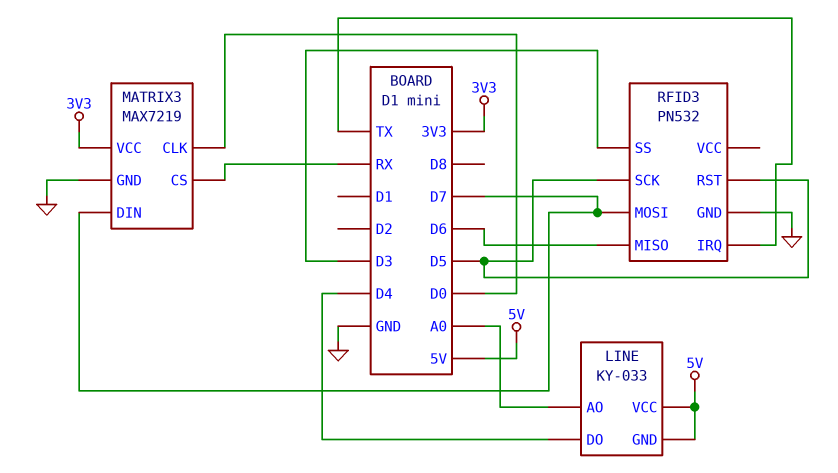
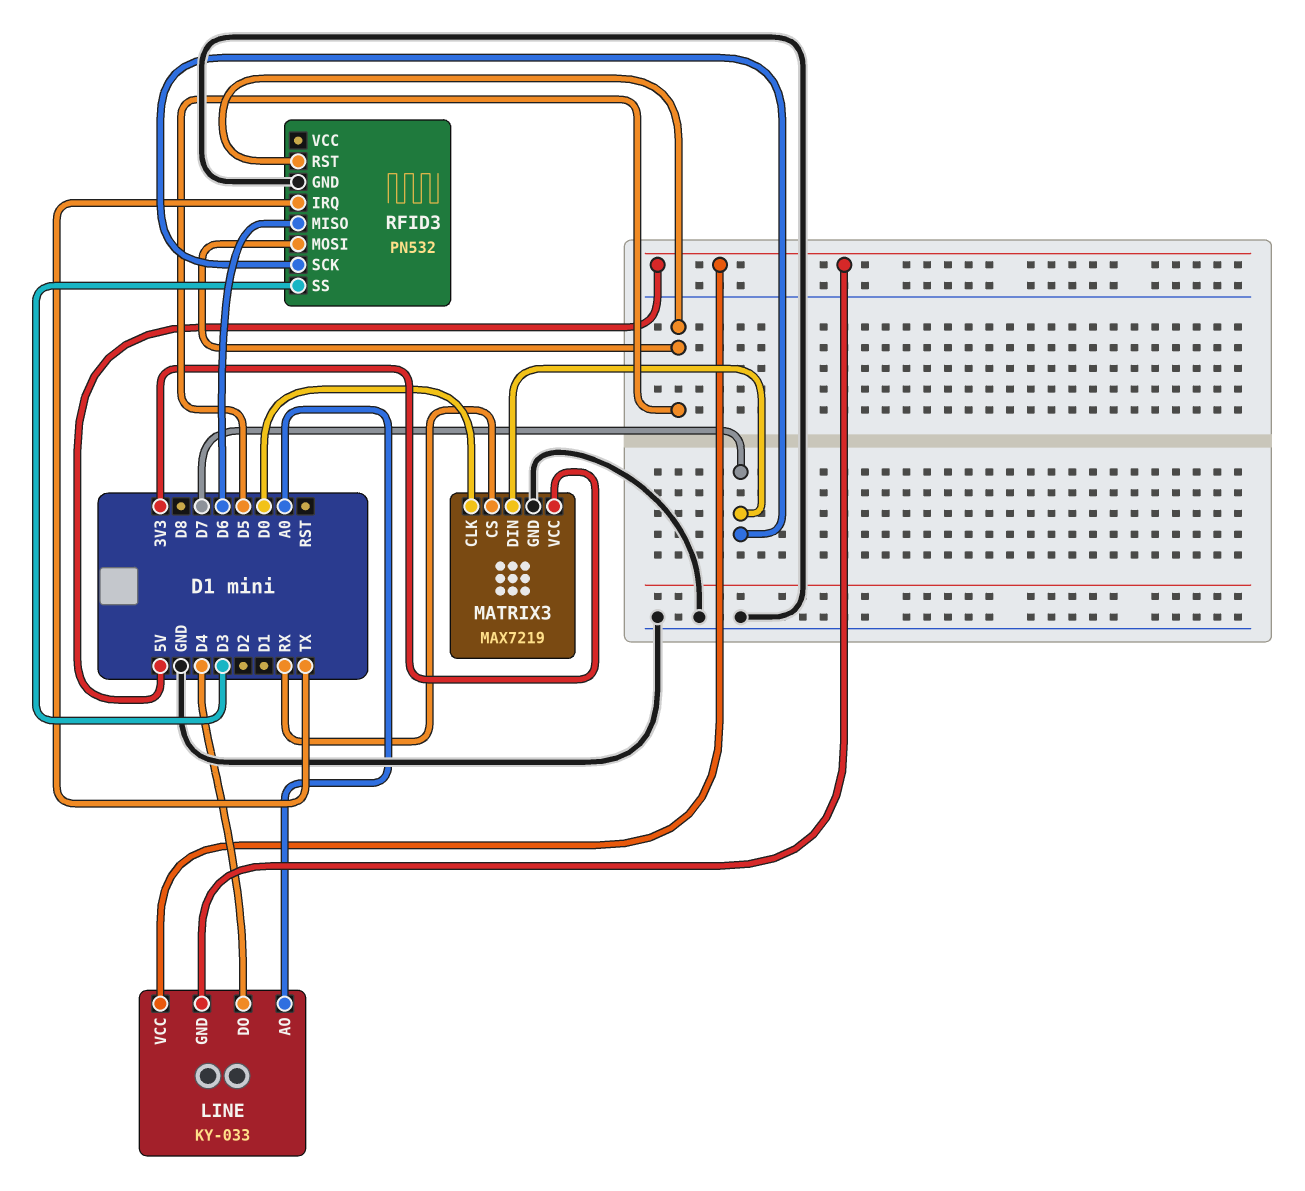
RFID3 pin MOSI: D7 -> D5
RFID3 pin SCK: D5 -> D7

